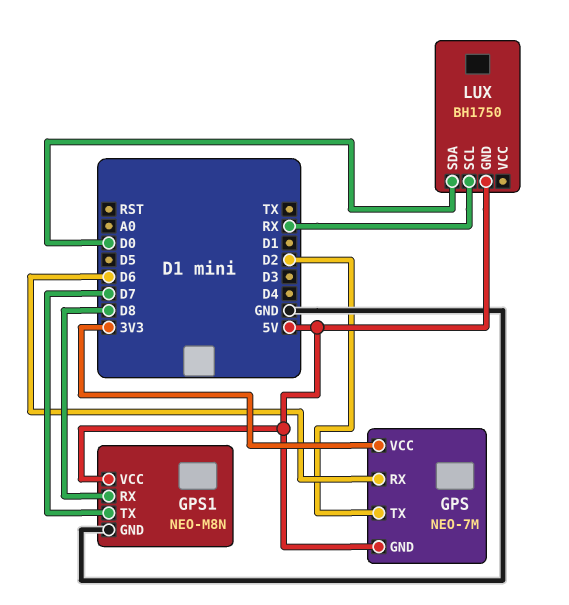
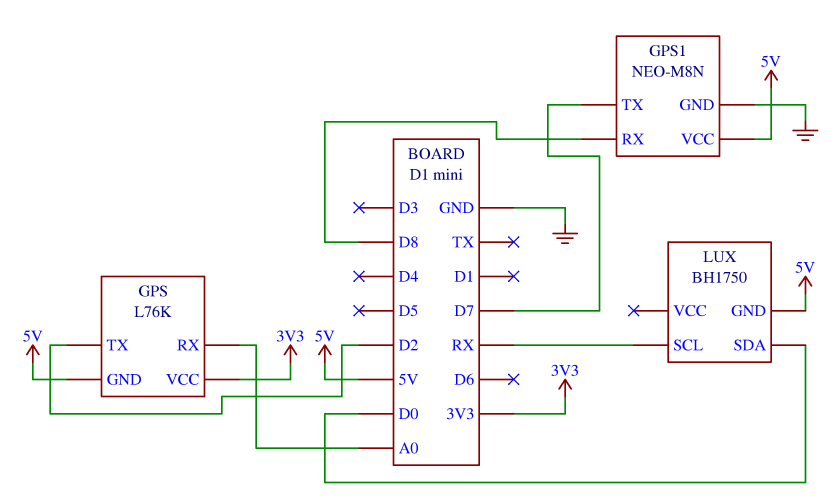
GPS: NEO-7M -> L76K
GPS pin RX: D6 -> A0

